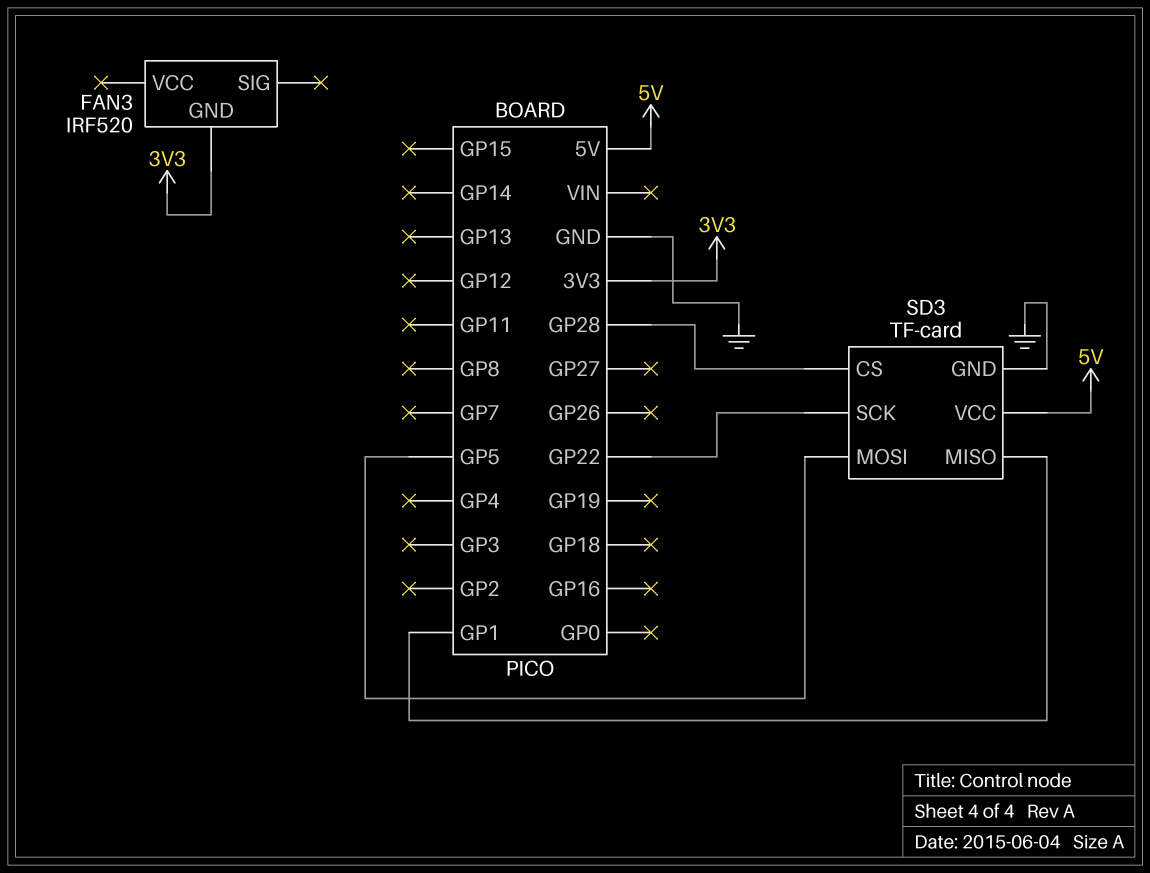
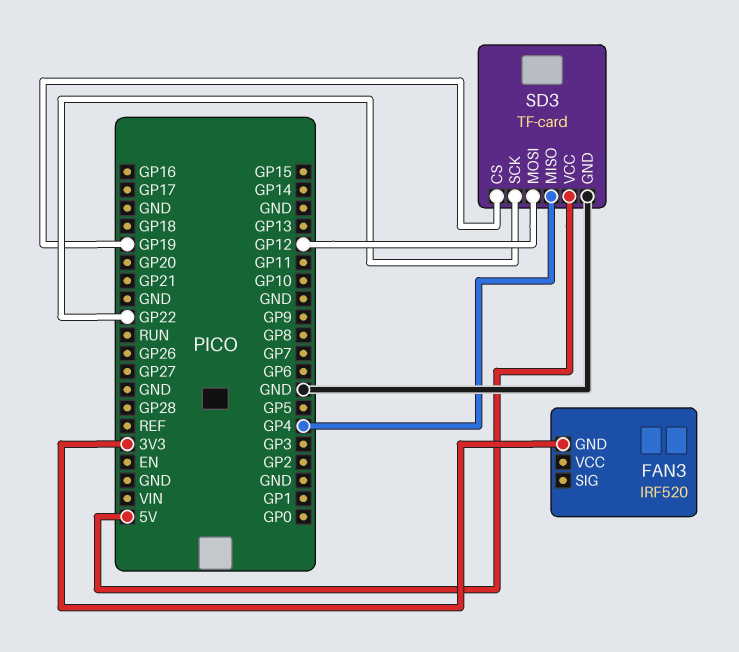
SD3 pin CS: GP28 -> GP19
SD3 pin MISO: GP1 -> GP4
SD3 pin MOSI: GP5 -> GP12

